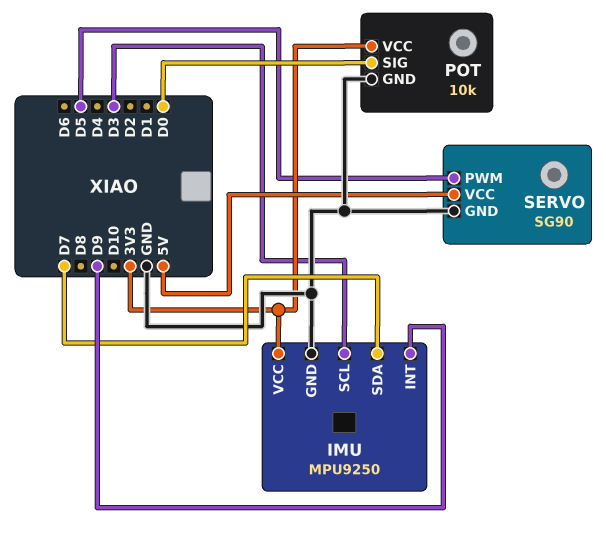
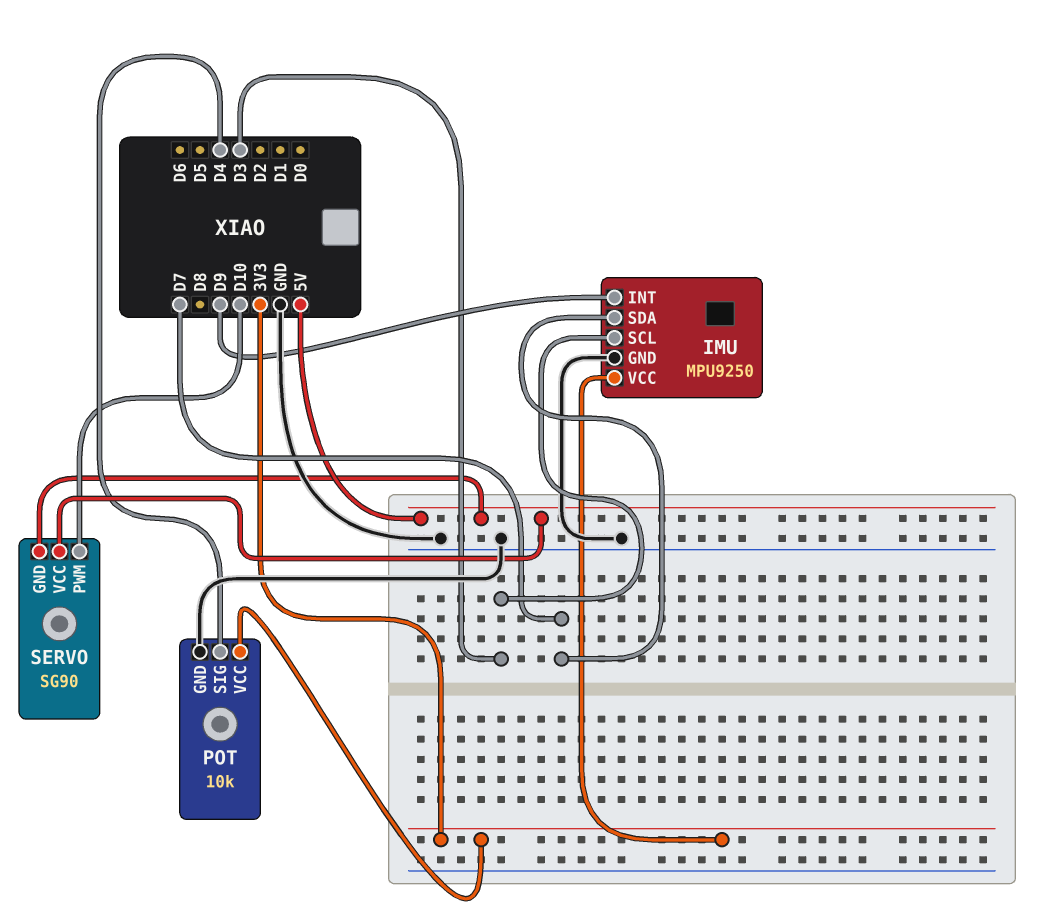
POT pin SIG: D0 -> D4
SERVO pin GND: GND -> 5V
SERVO pin PWM: D5 -> D10

